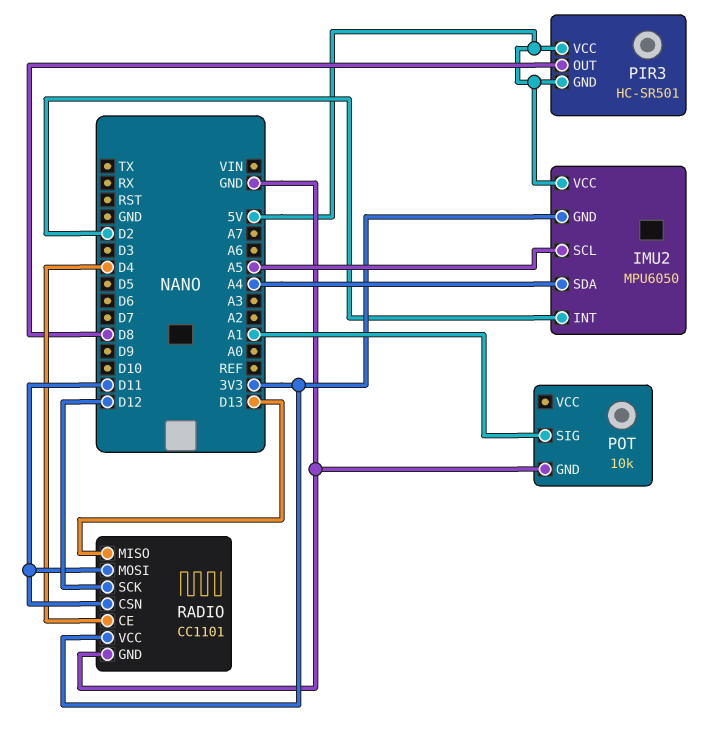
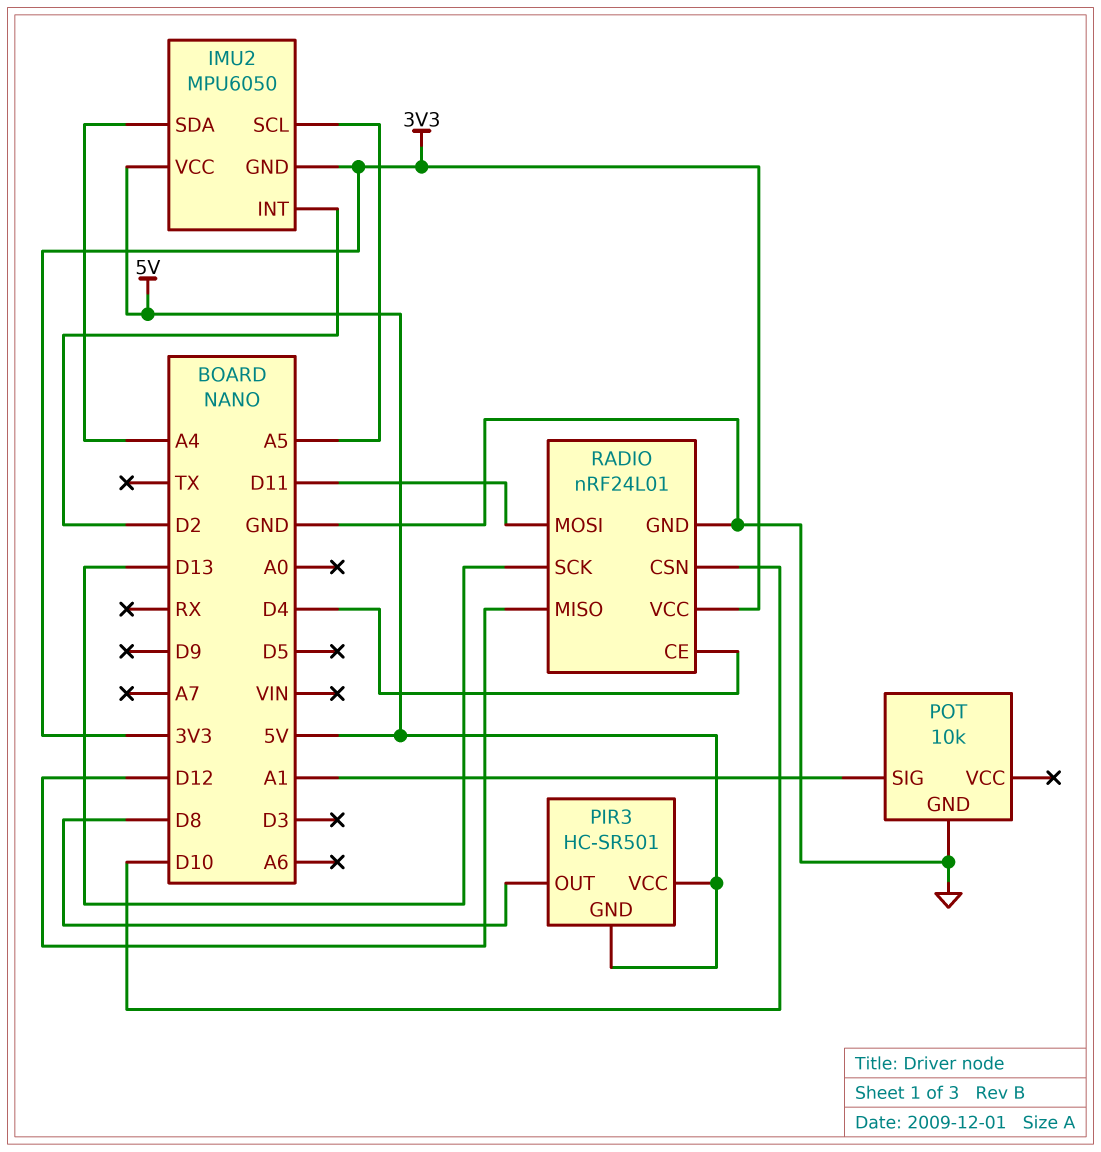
RADIO: CC1101 -> nRF24L01
RADIO pin CSN: D11 -> D10
RADIO pin MISO: D13 -> D12
RADIO pin SCK: D12 -> D13

